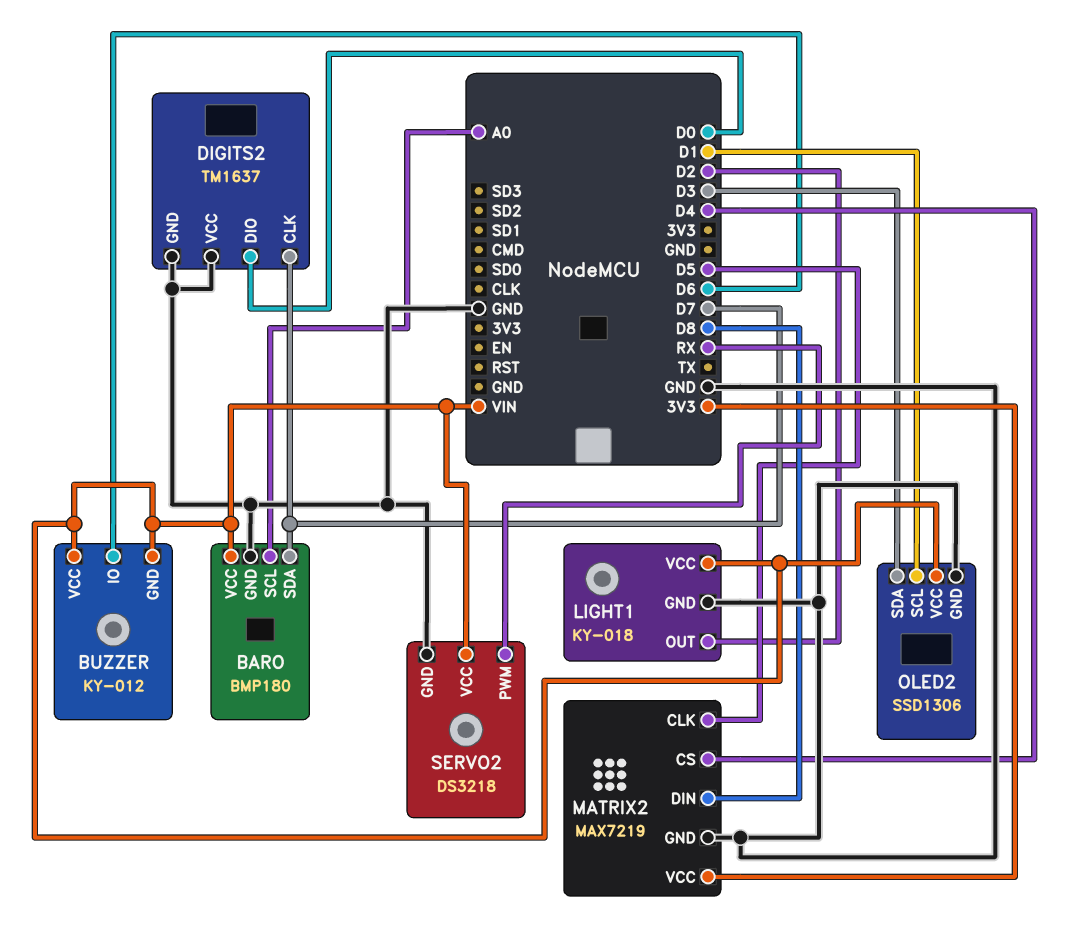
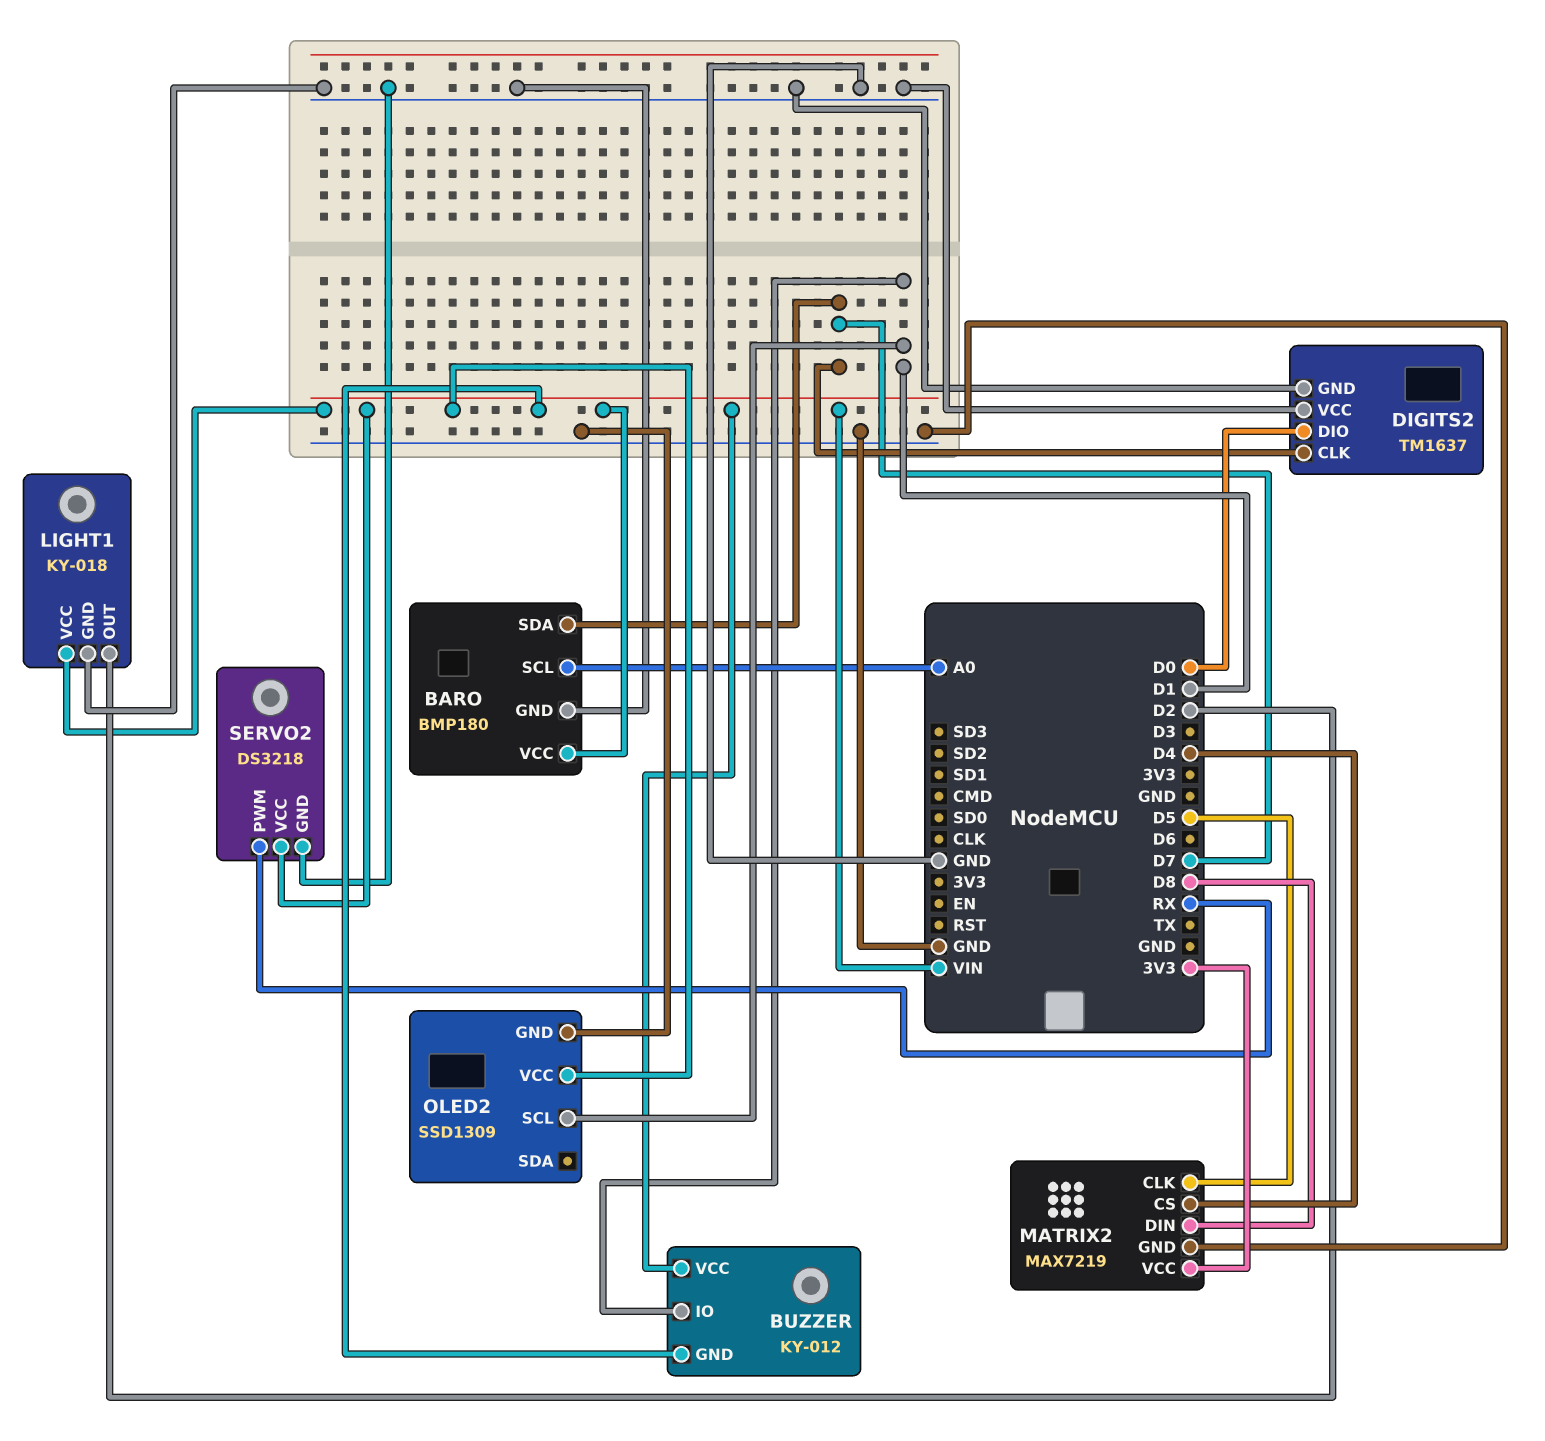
BUZZER pin IO: D6 -> D1
OLED2: SSD1306 -> SSD1309
OLED2 pin SDA: D3 -> none

